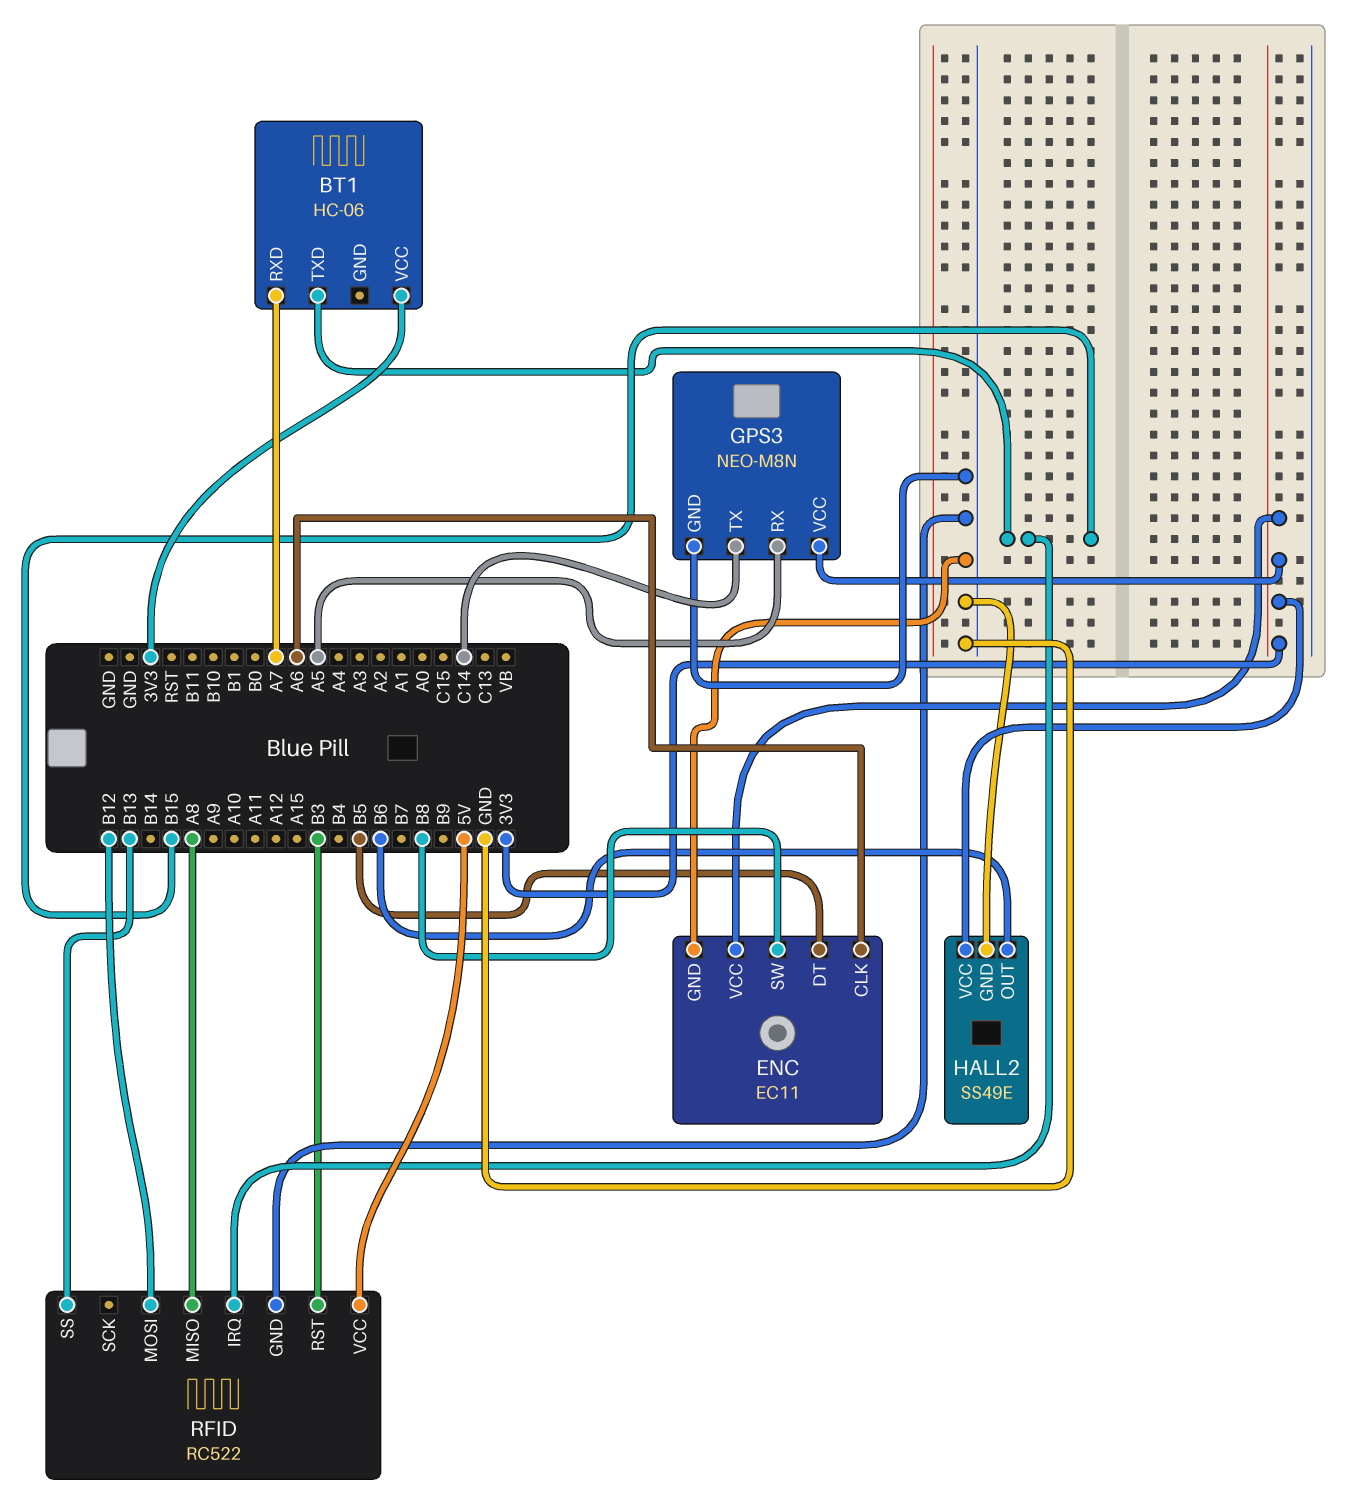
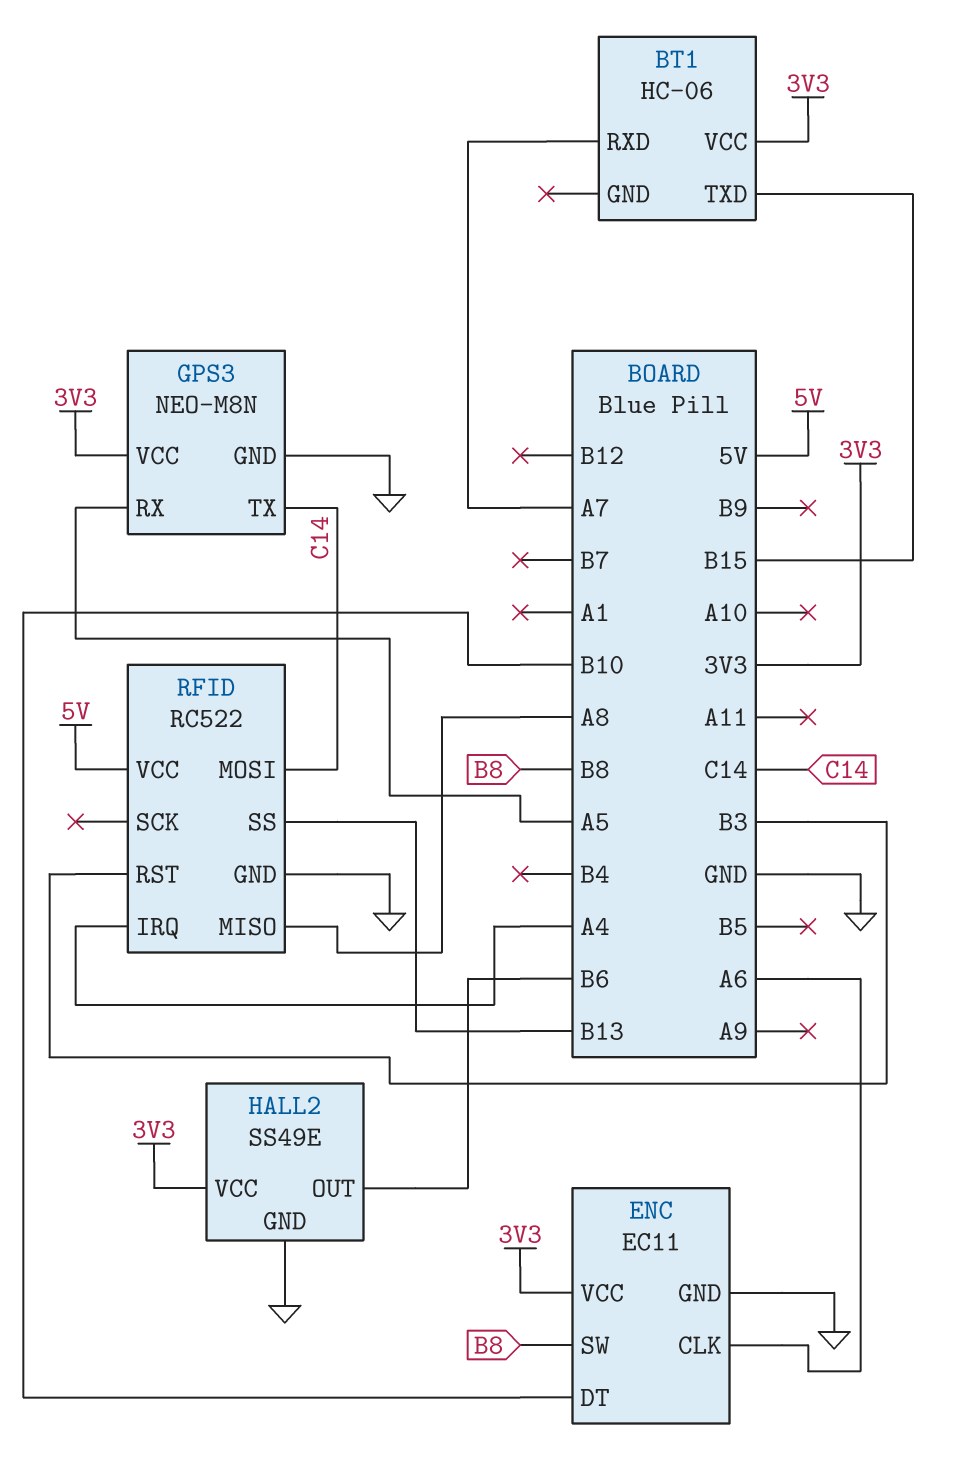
ENC pin DT: B5 -> B10
RFID pin IRQ: B15 -> A4
RFID pin MOSI: B12 -> C14

